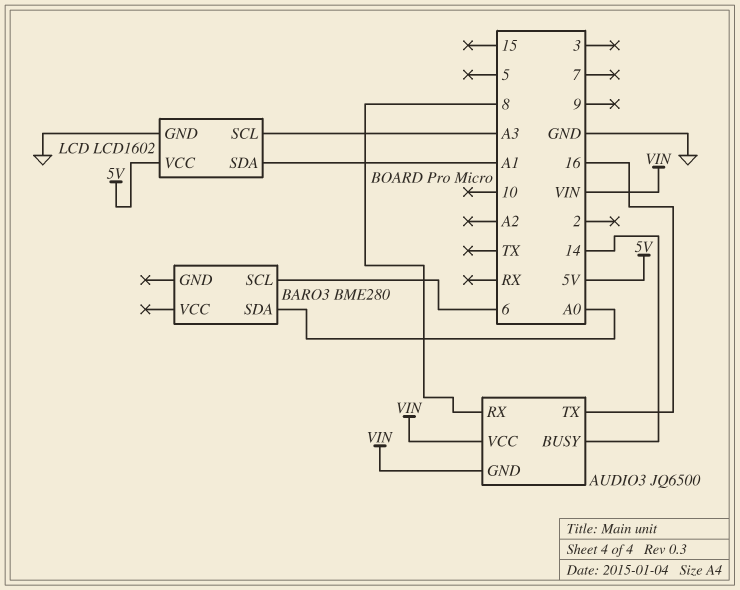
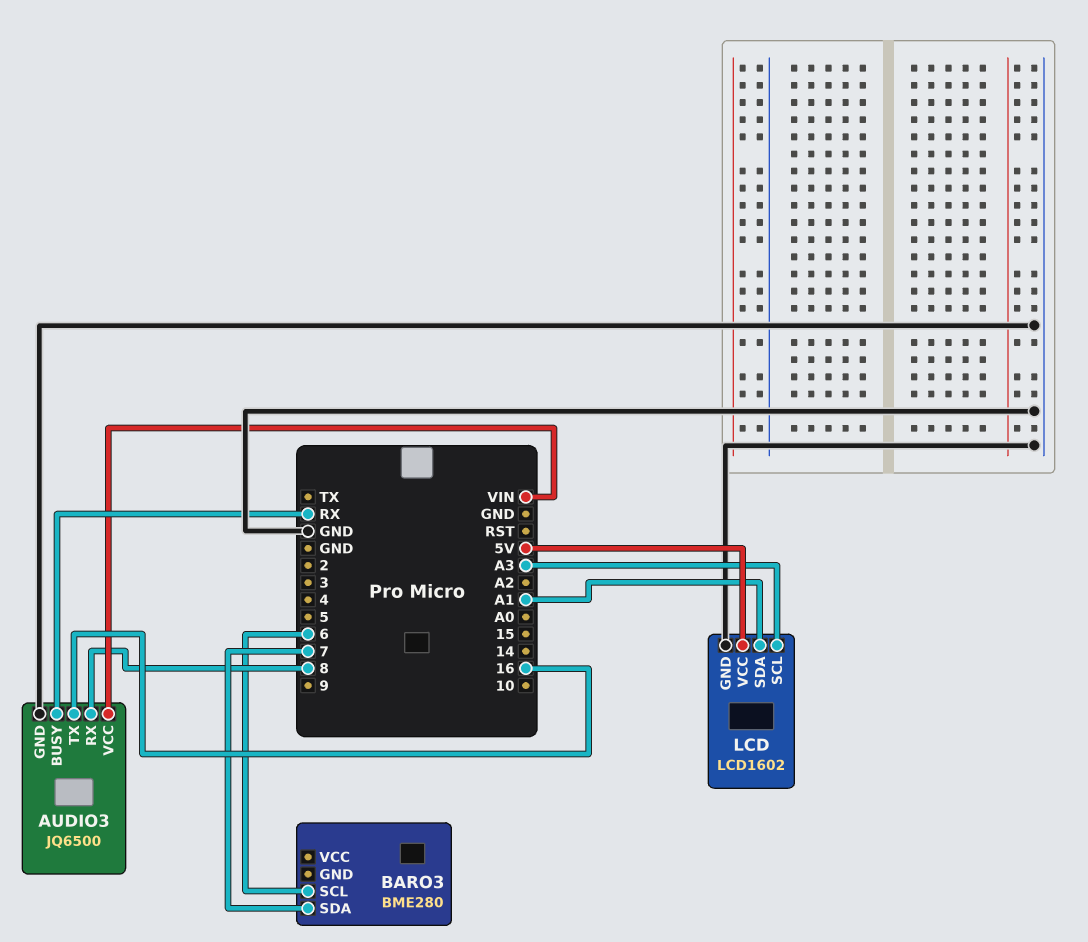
AUDIO3 pin BUSY: 14 -> RX
AUDIO3 pin GND: VIN -> GND
BARO3 pin SDA: A0 -> 7

